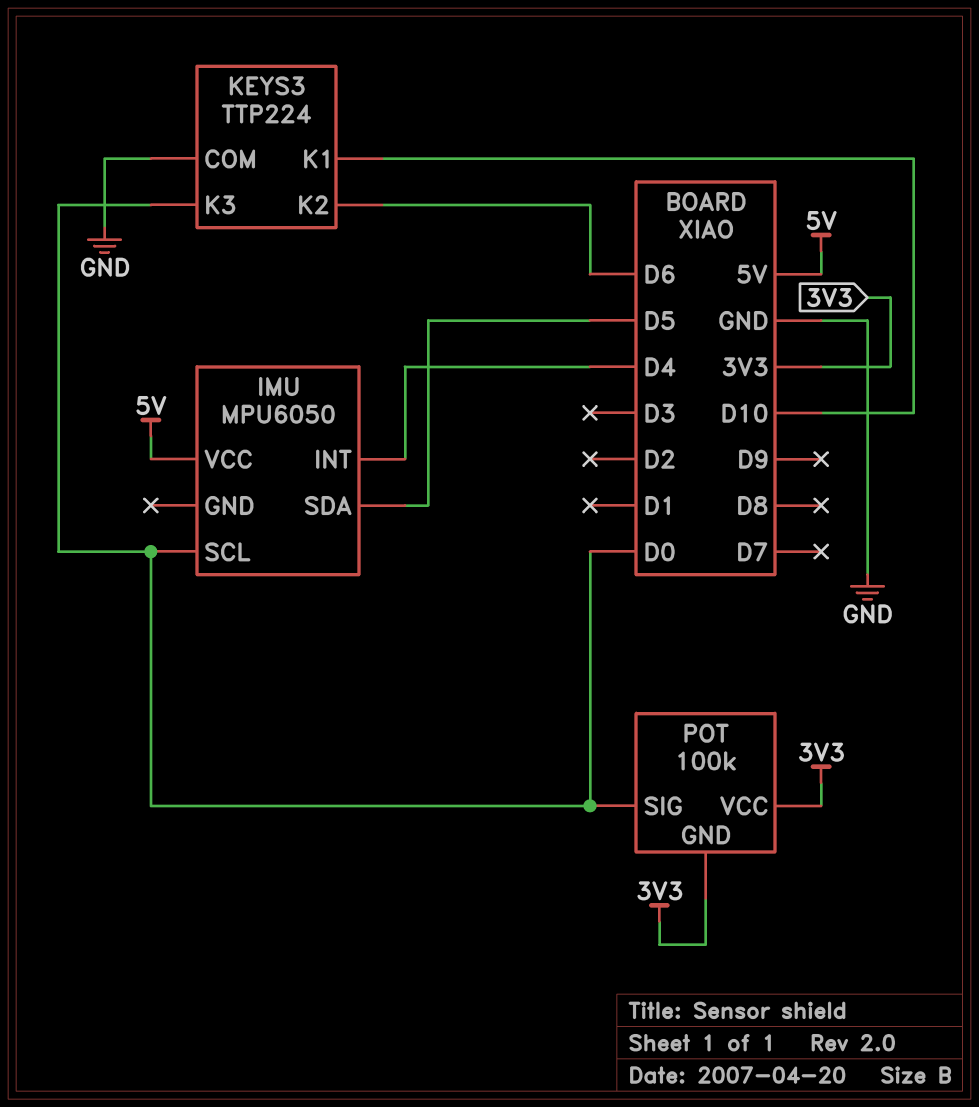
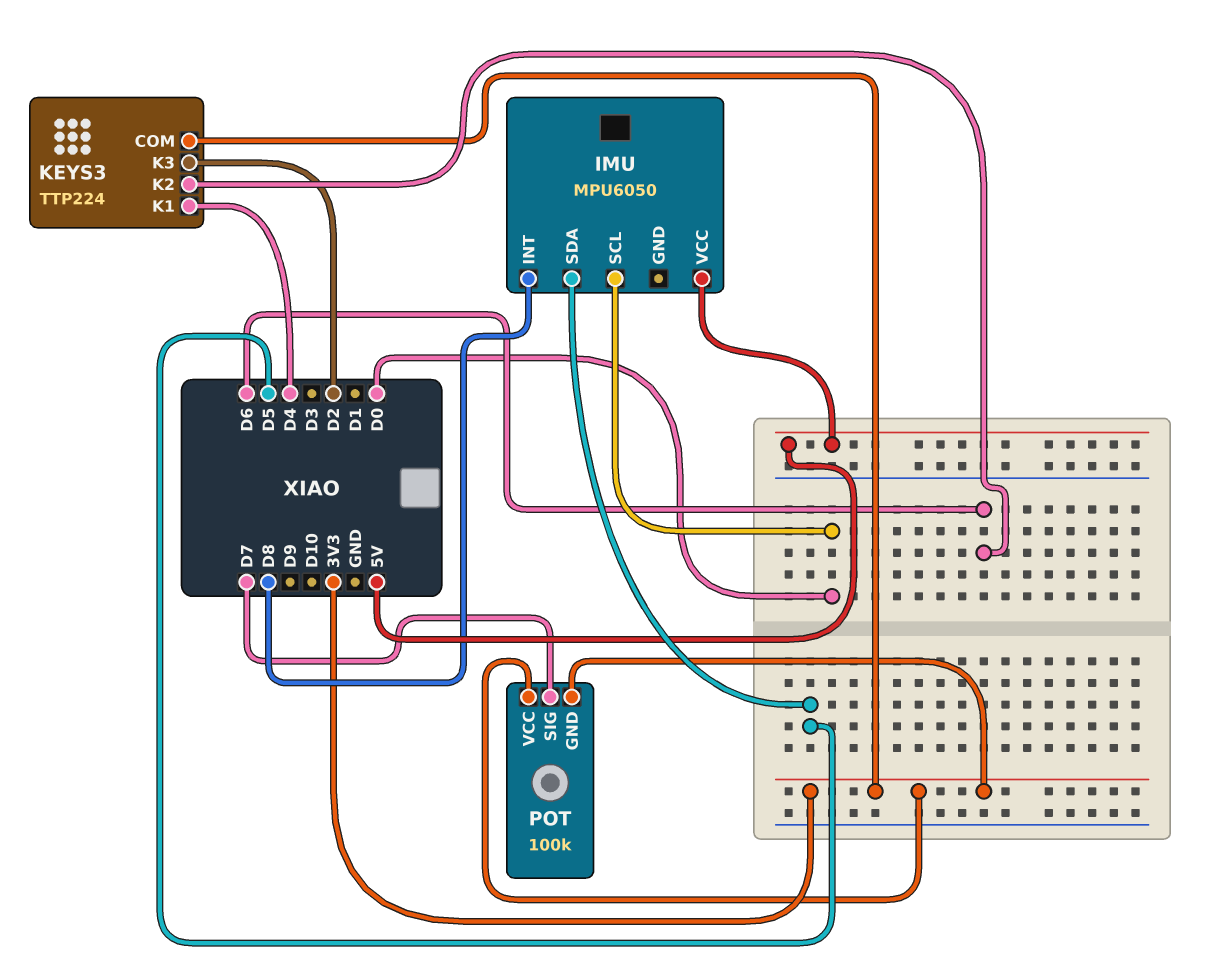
IMU pin INT: D4 -> D8
KEYS3 pin COM: GND -> 3V3
KEYS3 pin K1: D10 -> D4
KEYS3 pin K3: D0 -> D2
POT pin SIG: D0 -> D7

